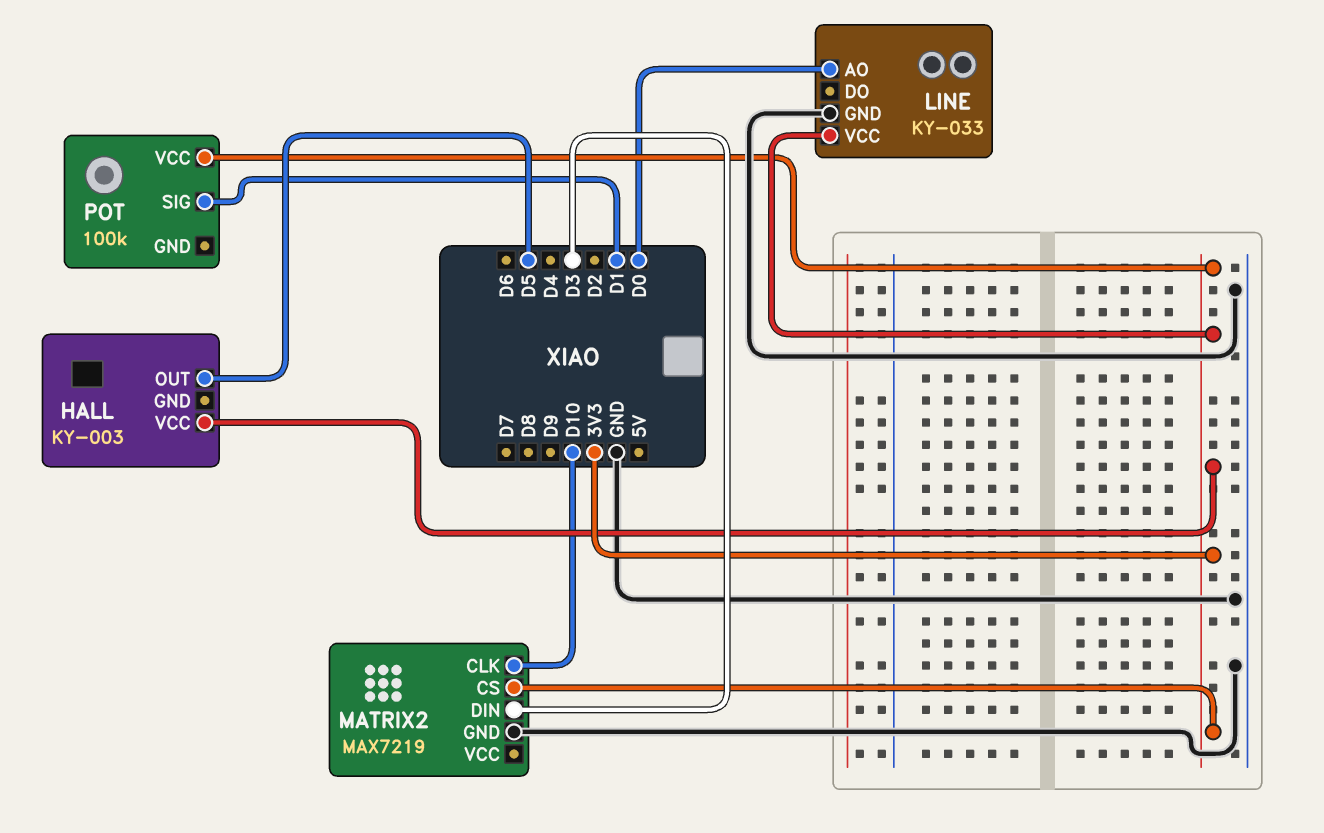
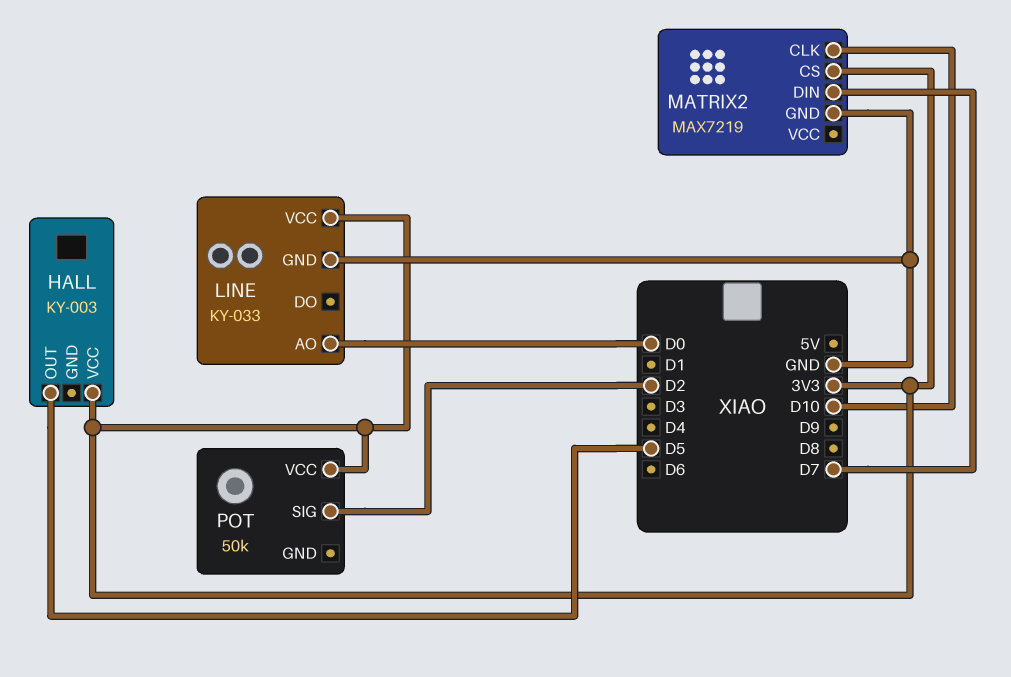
MATRIX2 pin DIN: D3 -> D7
POT: 100k -> 50k
POT pin SIG: D1 -> D2

